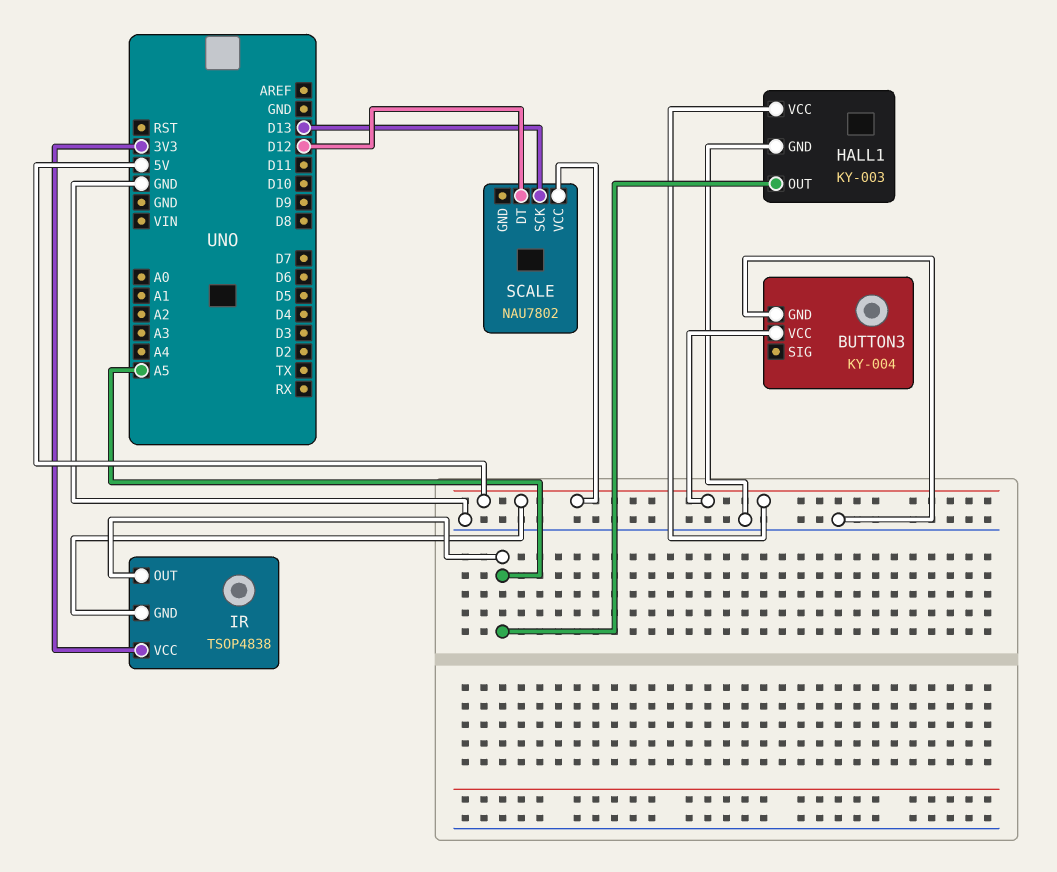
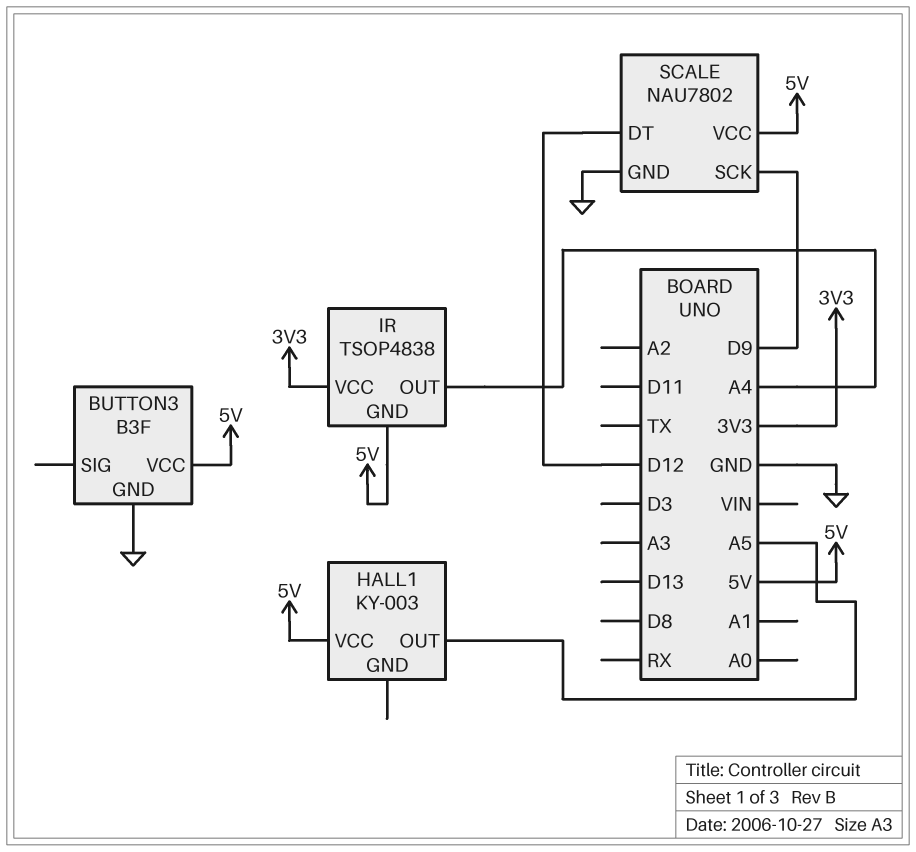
BUTTON3: KY-004 -> B3F
HALL1 pin GND: GND -> none
IR pin OUT: A5 -> A4
SCALE pin GND: none -> GND
SCALE pin SCK: D13 -> D9

